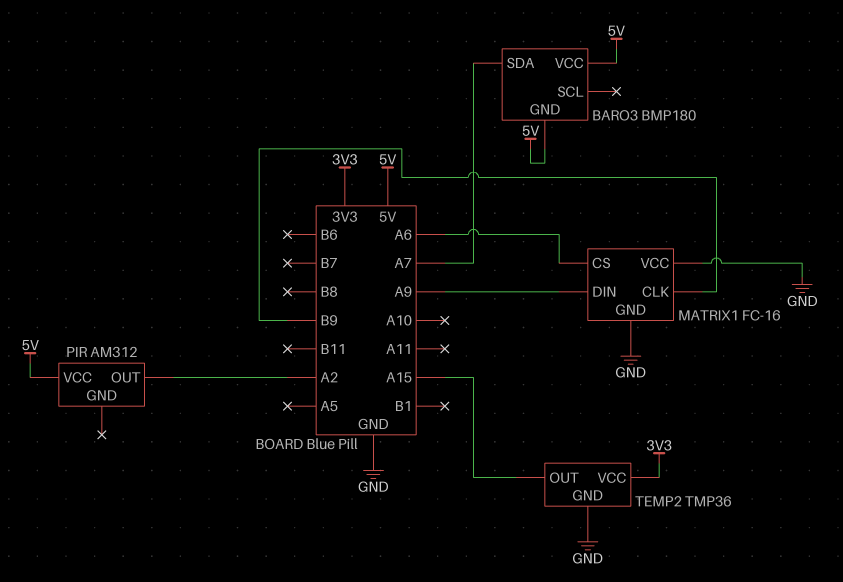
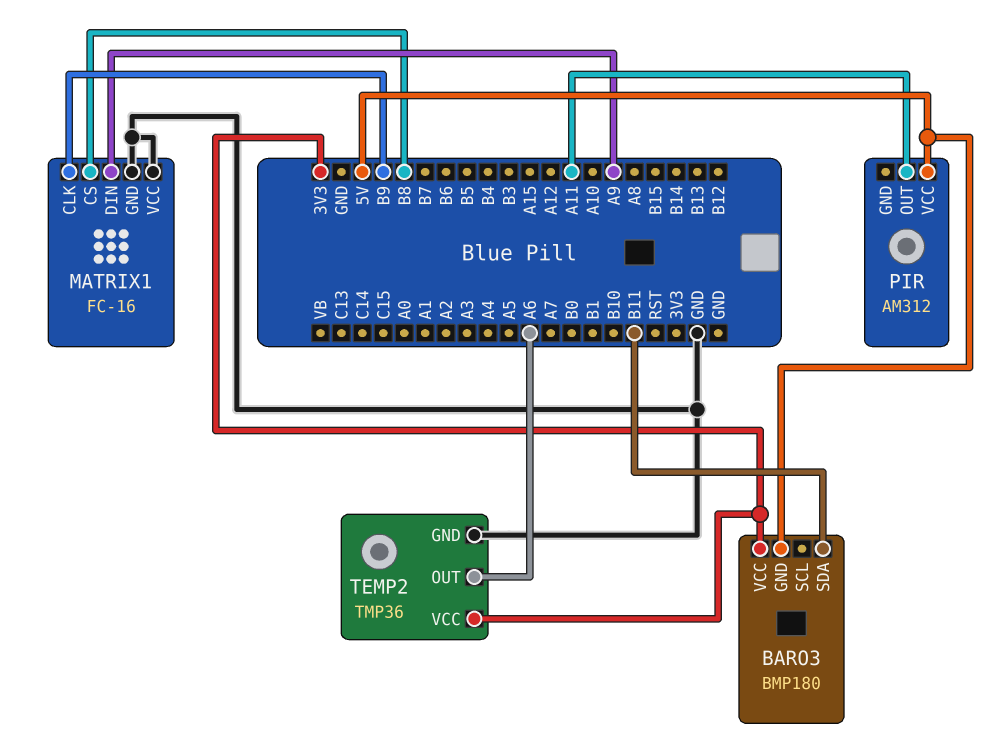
BARO3 pin SDA: A7 -> B11
BARO3 pin VCC: 5V -> 3V3
MATRIX1 pin CS: A6 -> B8
PIR pin OUT: A2 -> A11
TEMP2 pin OUT: A15 -> A6

